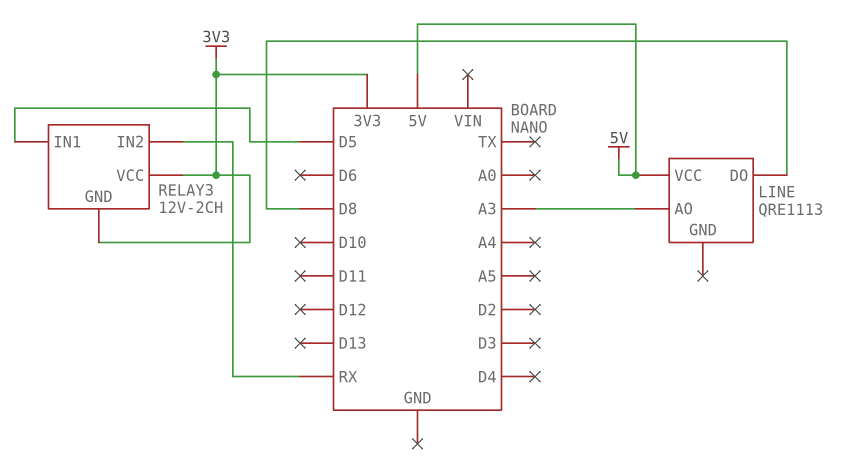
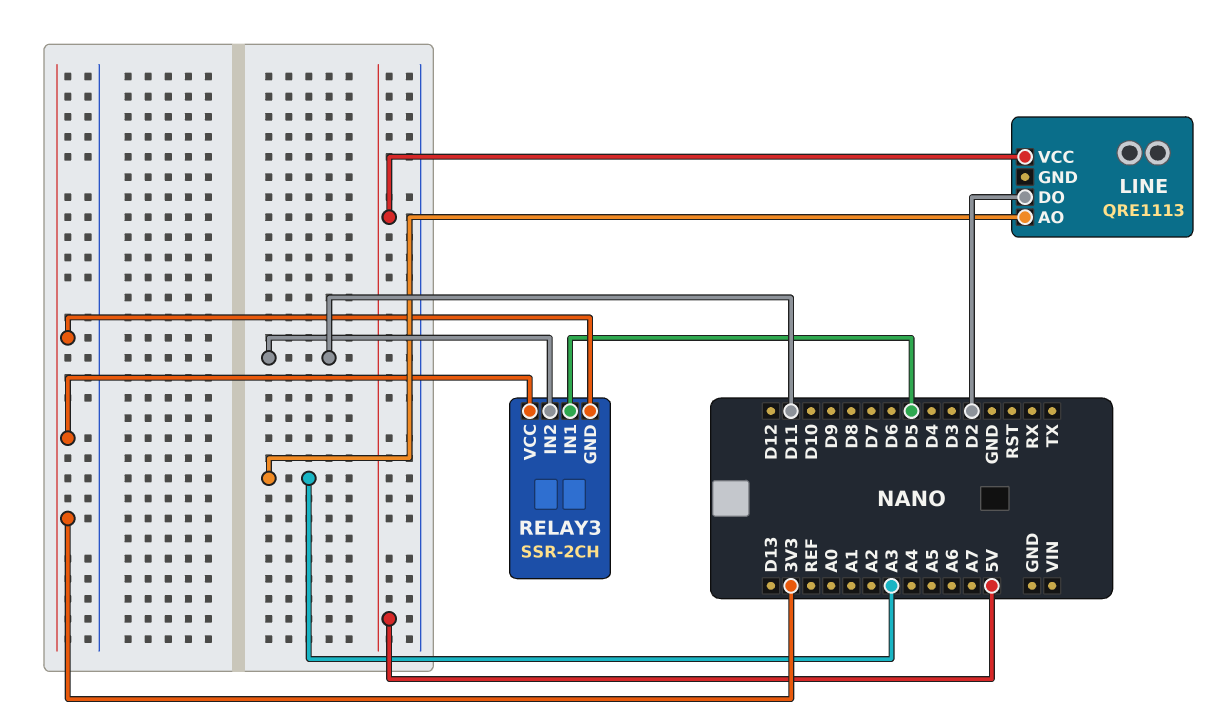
LINE pin DO: D8 -> D2
RELAY3: 12V-2CH -> SSR-2CH
RELAY3 pin IN2: RX -> D11

